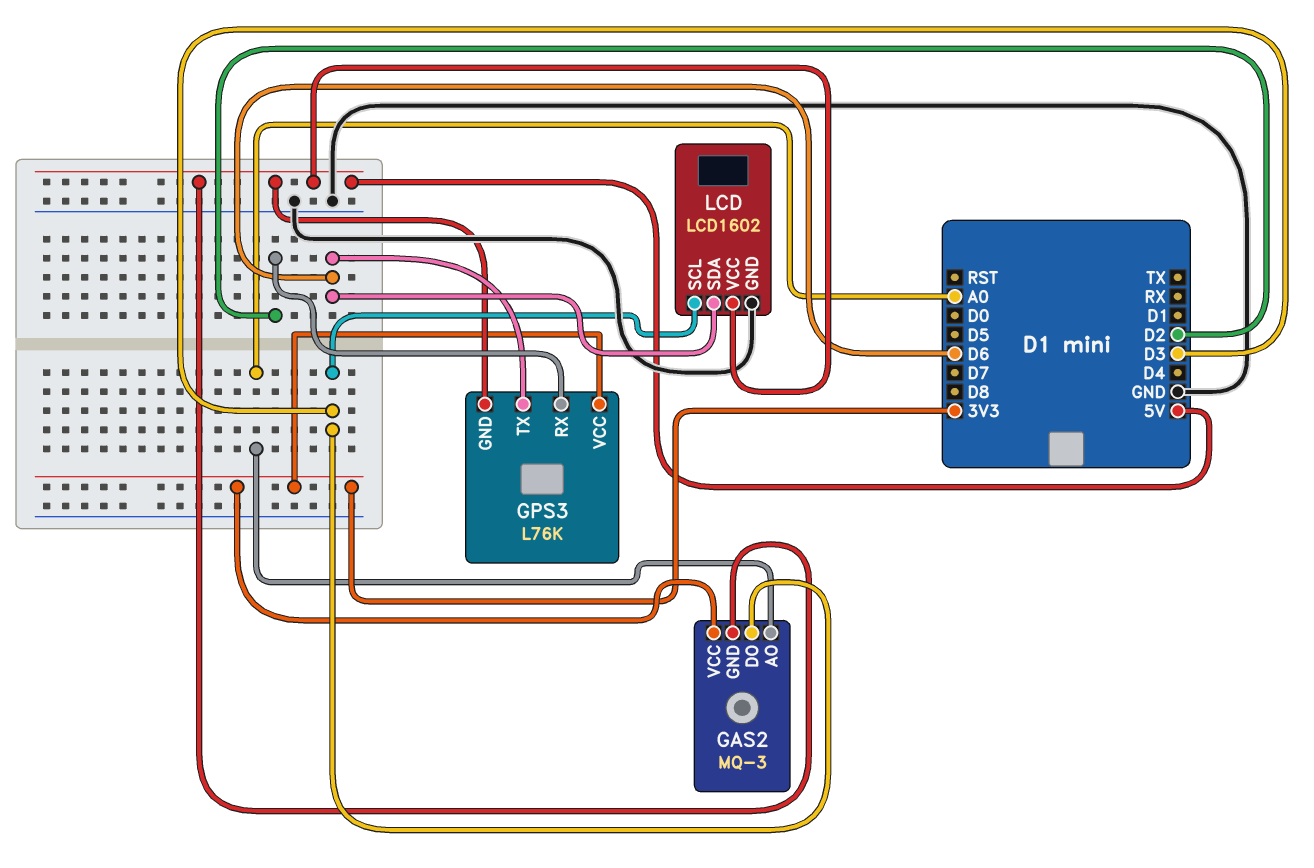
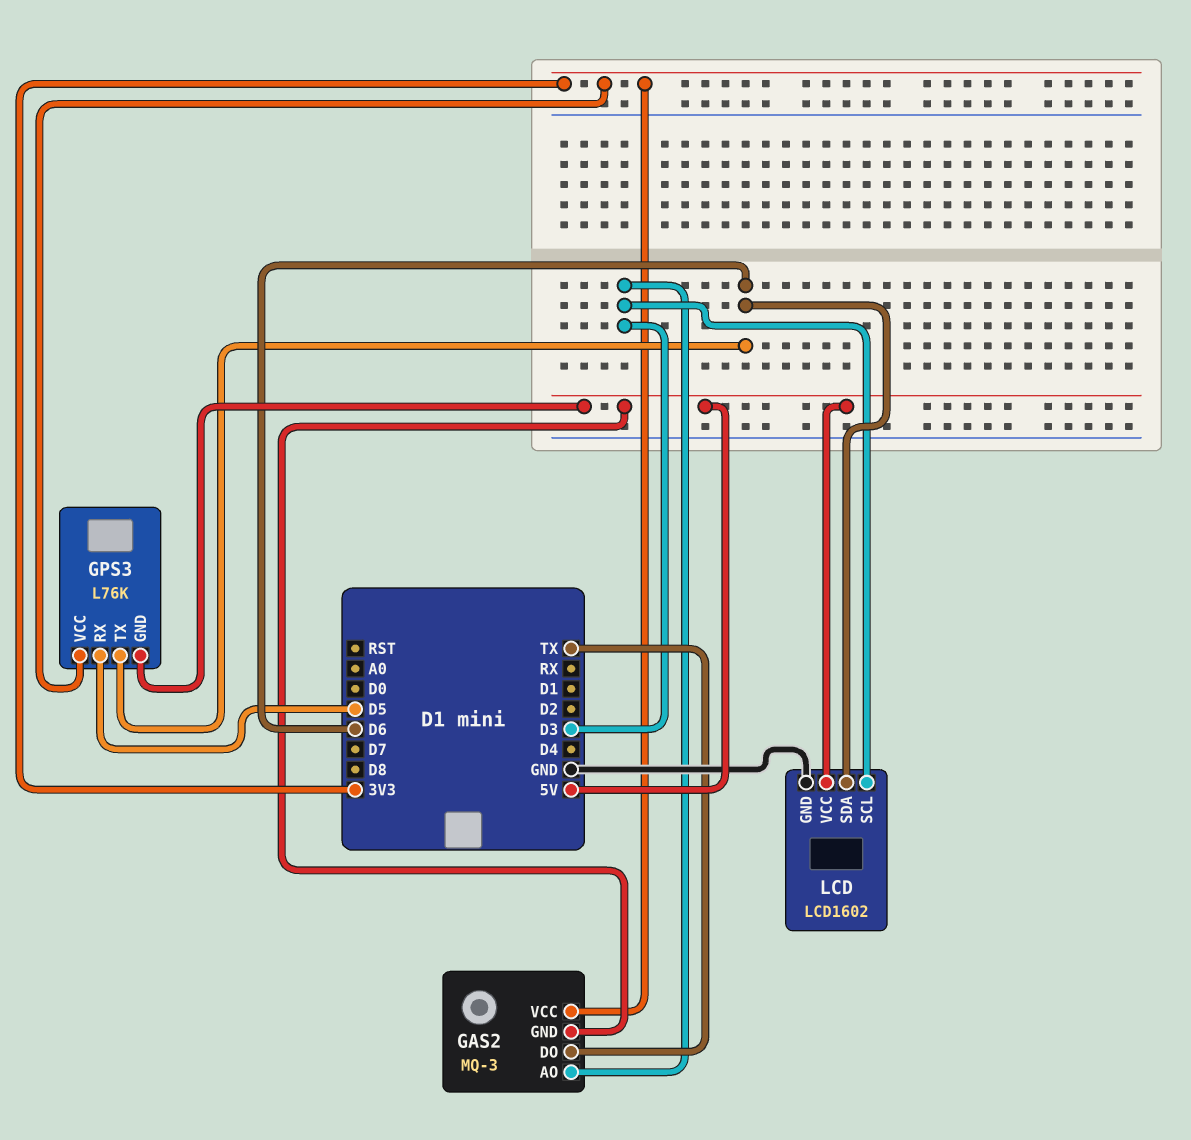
GAS2 pin AO: A0 -> D3
GAS2 pin DO: D3 -> TX
GPS3 pin RX: D2 -> D5

